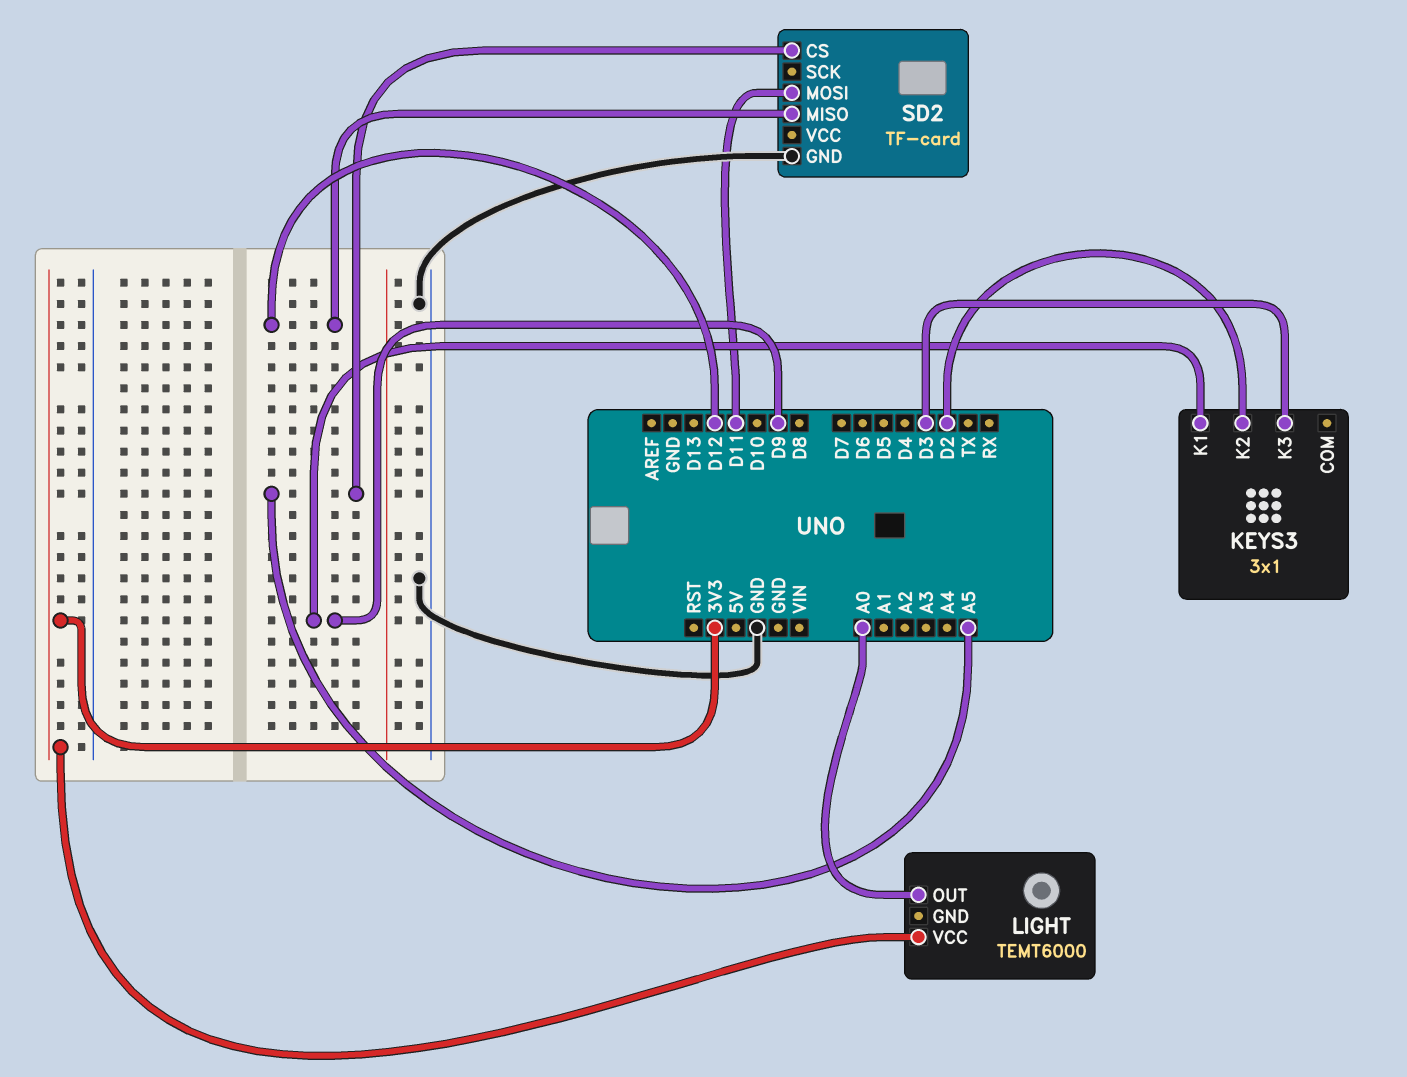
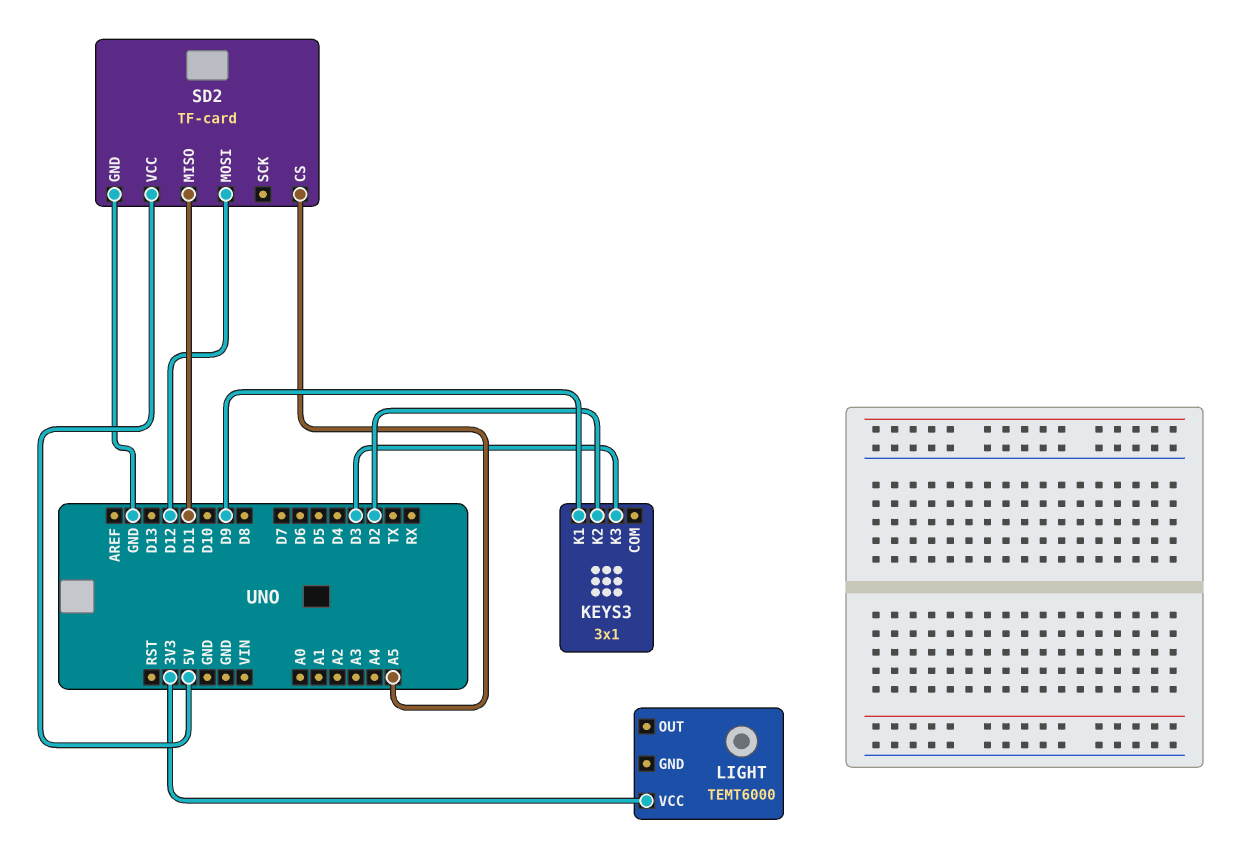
LIGHT pin OUT: A0 -> none
SD2 pin MISO: D12 -> D11
SD2 pin MOSI: D11 -> D12
SD2 pin VCC: none -> 5V

